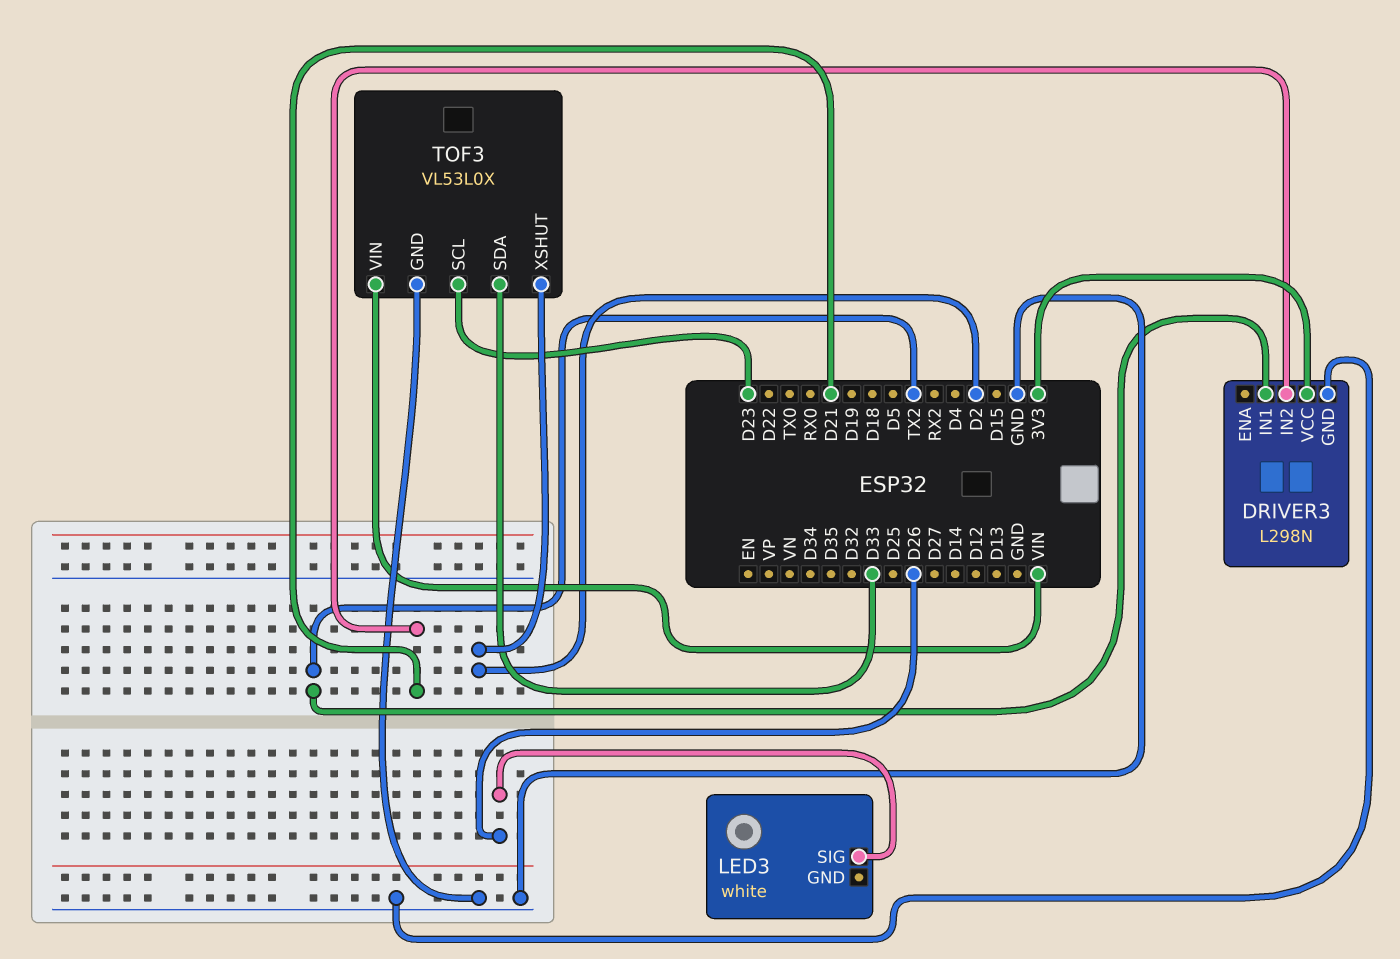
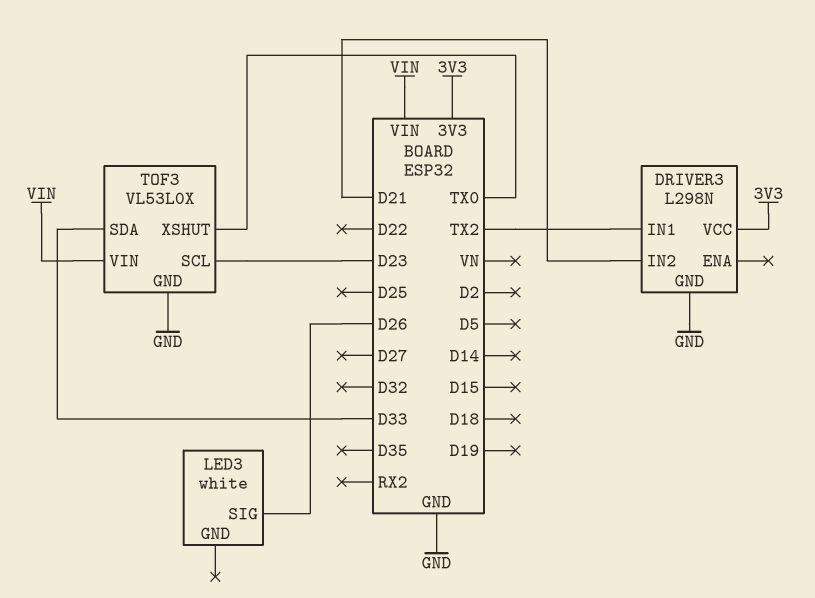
TOF3 pin XSHUT: D2 -> TX0

